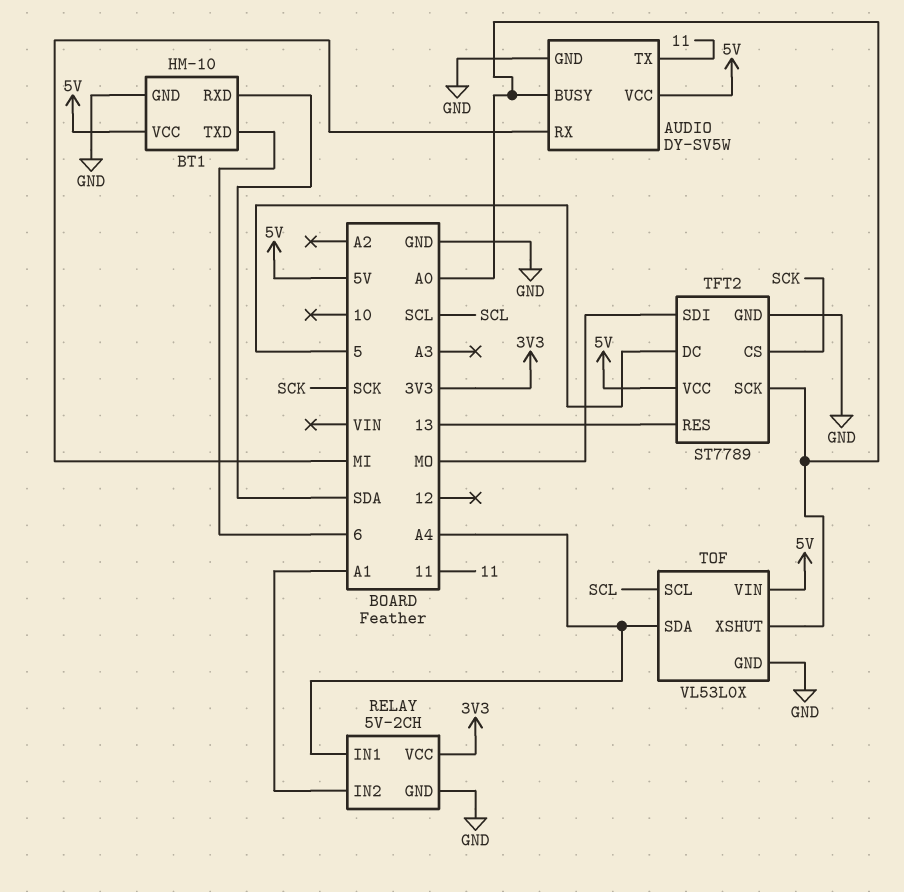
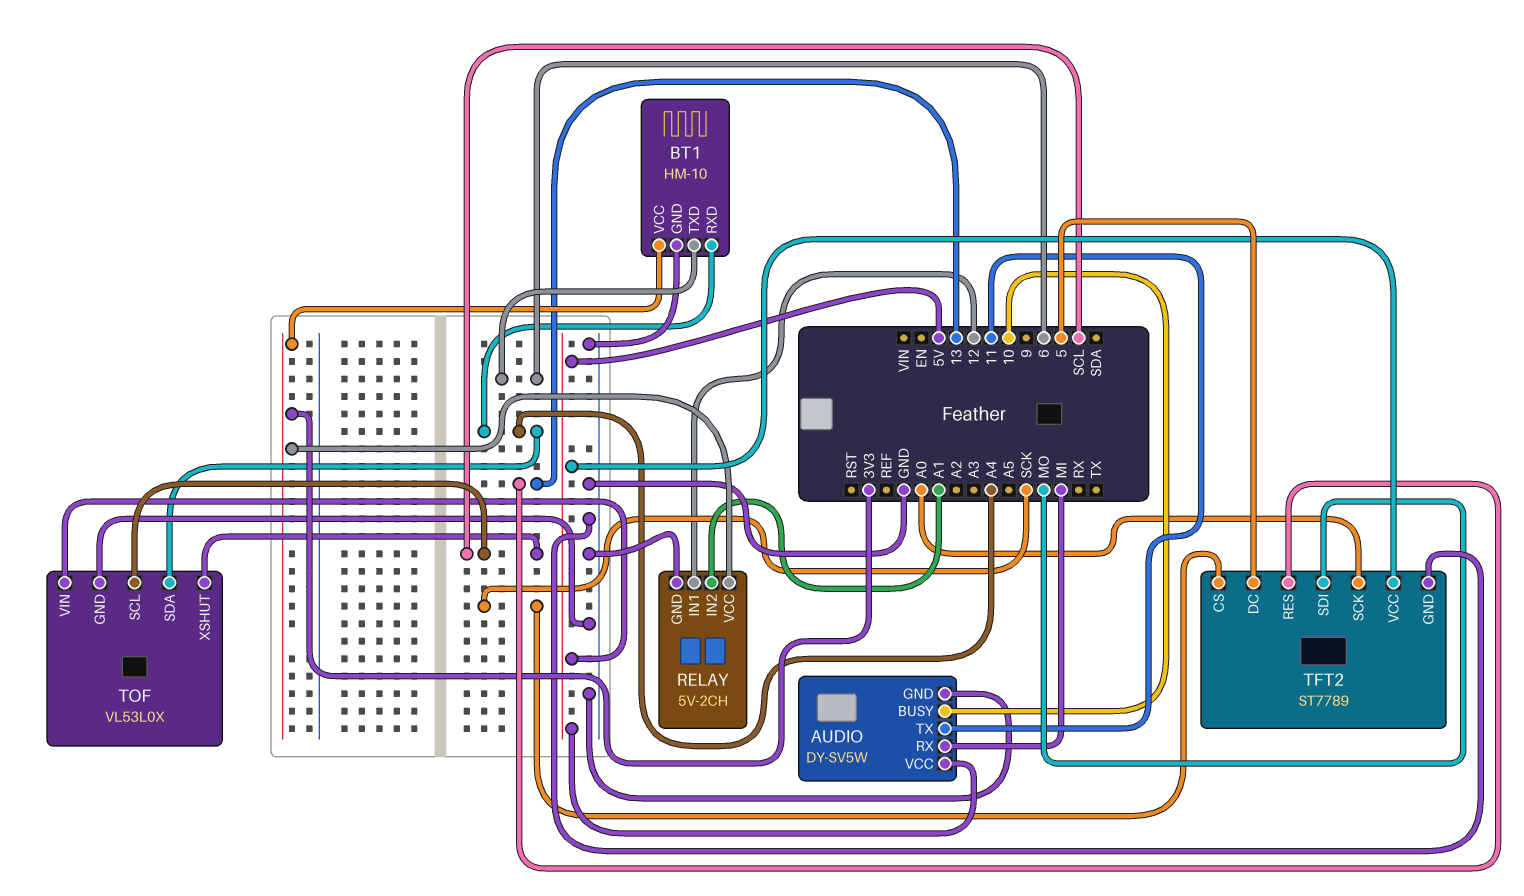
AUDIO pin BUSY: A0 -> 10
BT1 pin RXD: SDA -> A4
BT1 pin VCC: 5V -> 3V3
RELAY pin IN1: A4 -> 12
TOF pin XSHUT: A0 -> SCL

